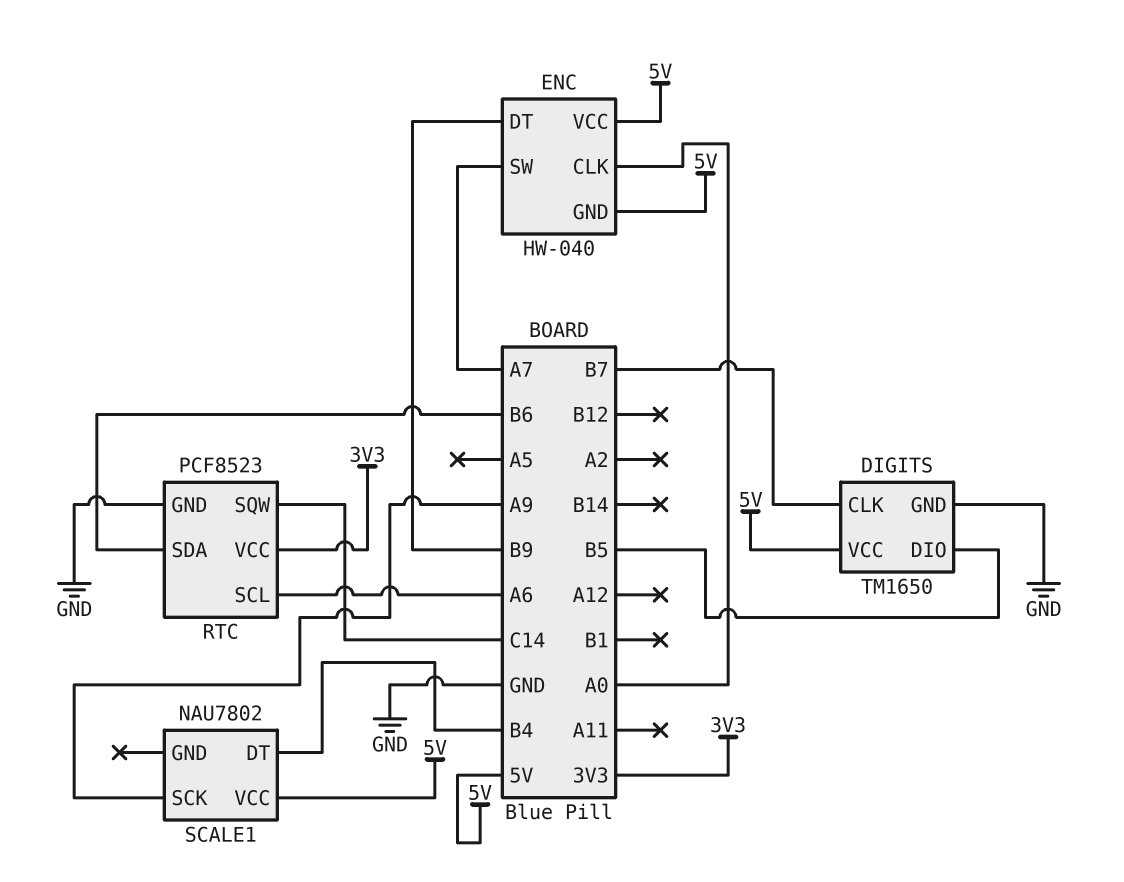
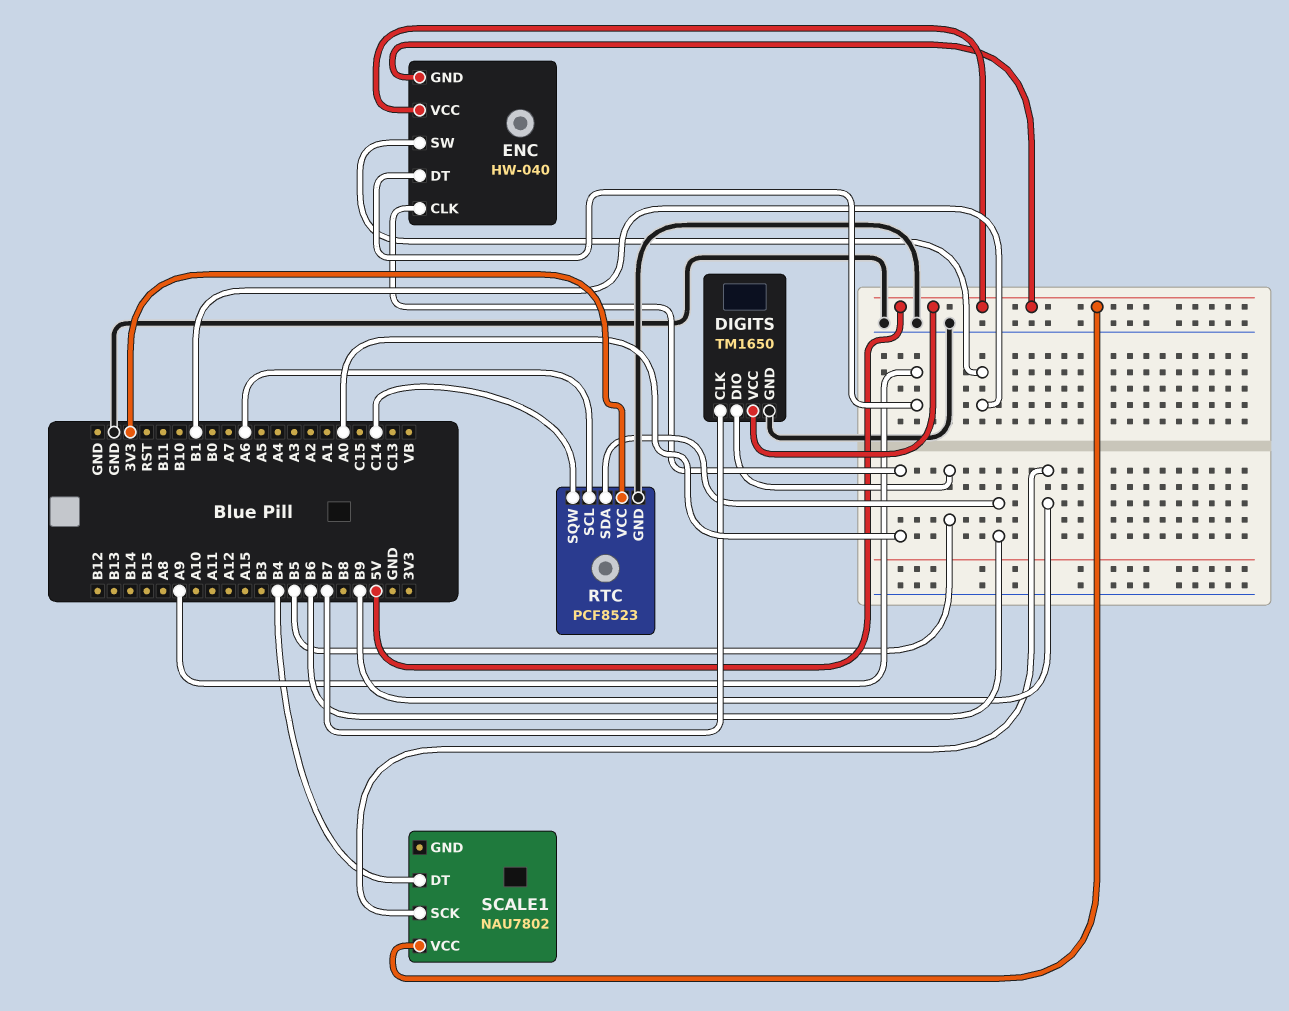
ENC pin DT: B9 -> A9
ENC pin SW: A7 -> B1
SCALE1 pin SCK: A9 -> B9

